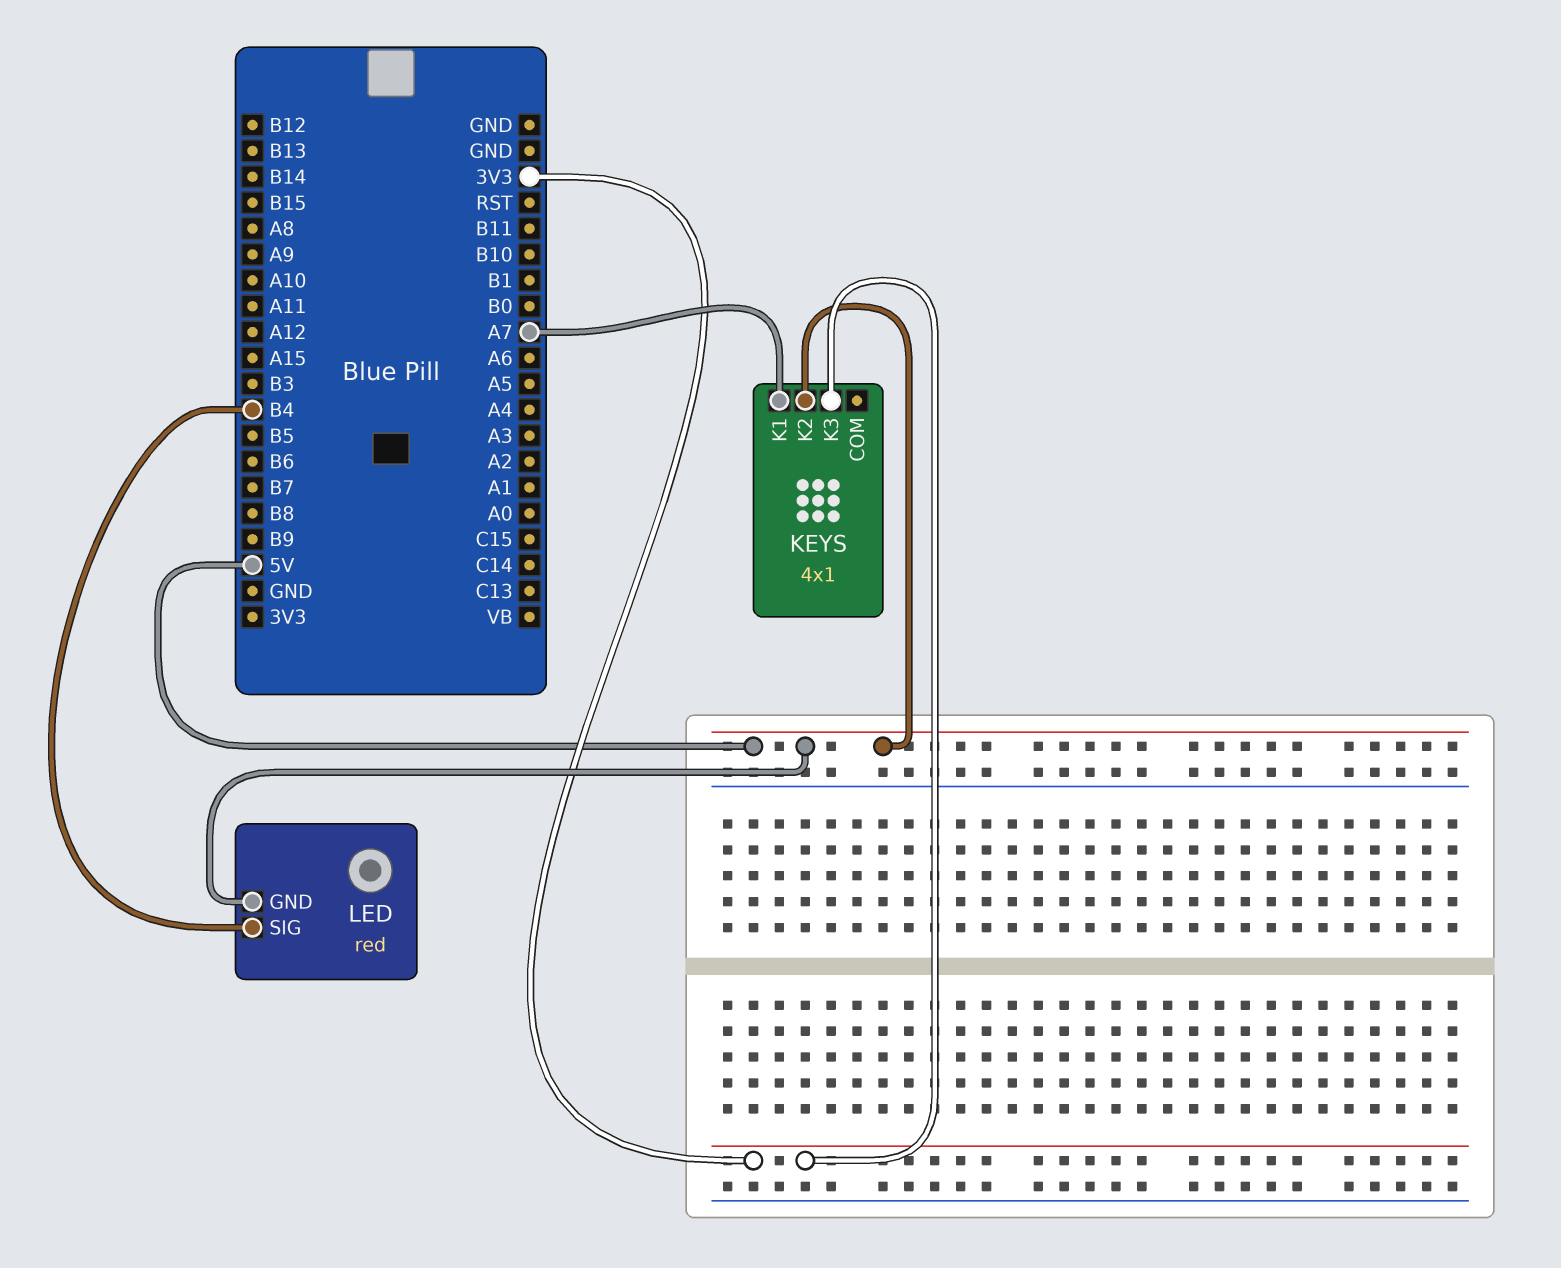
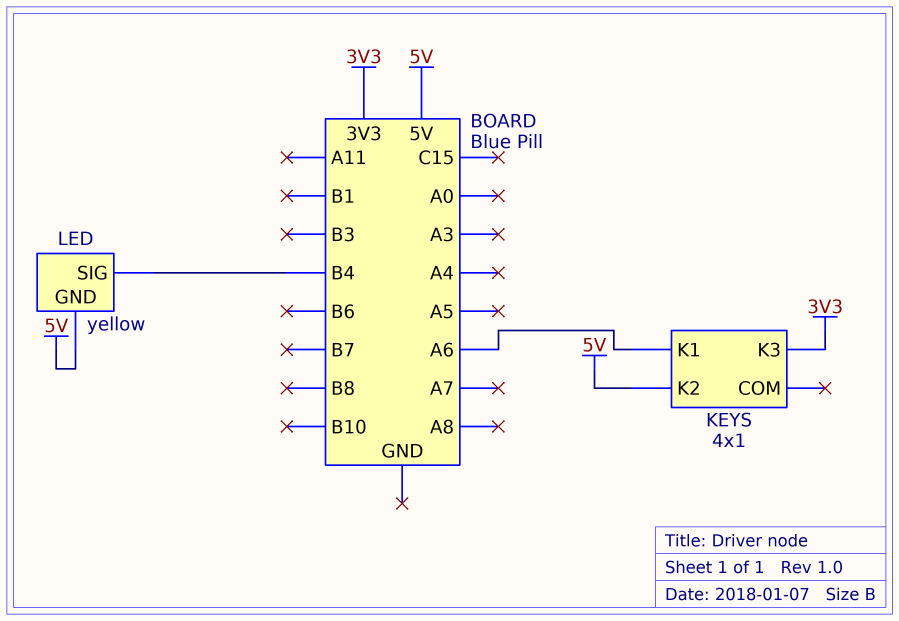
KEYS pin K1: A7 -> A6
LED: red -> yellow

